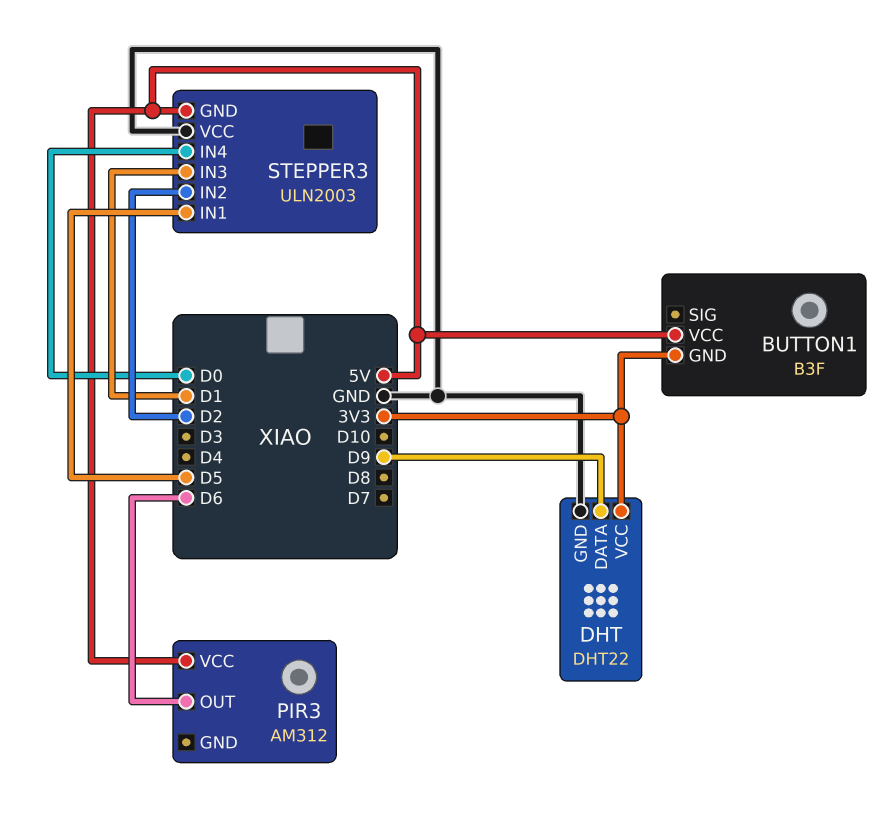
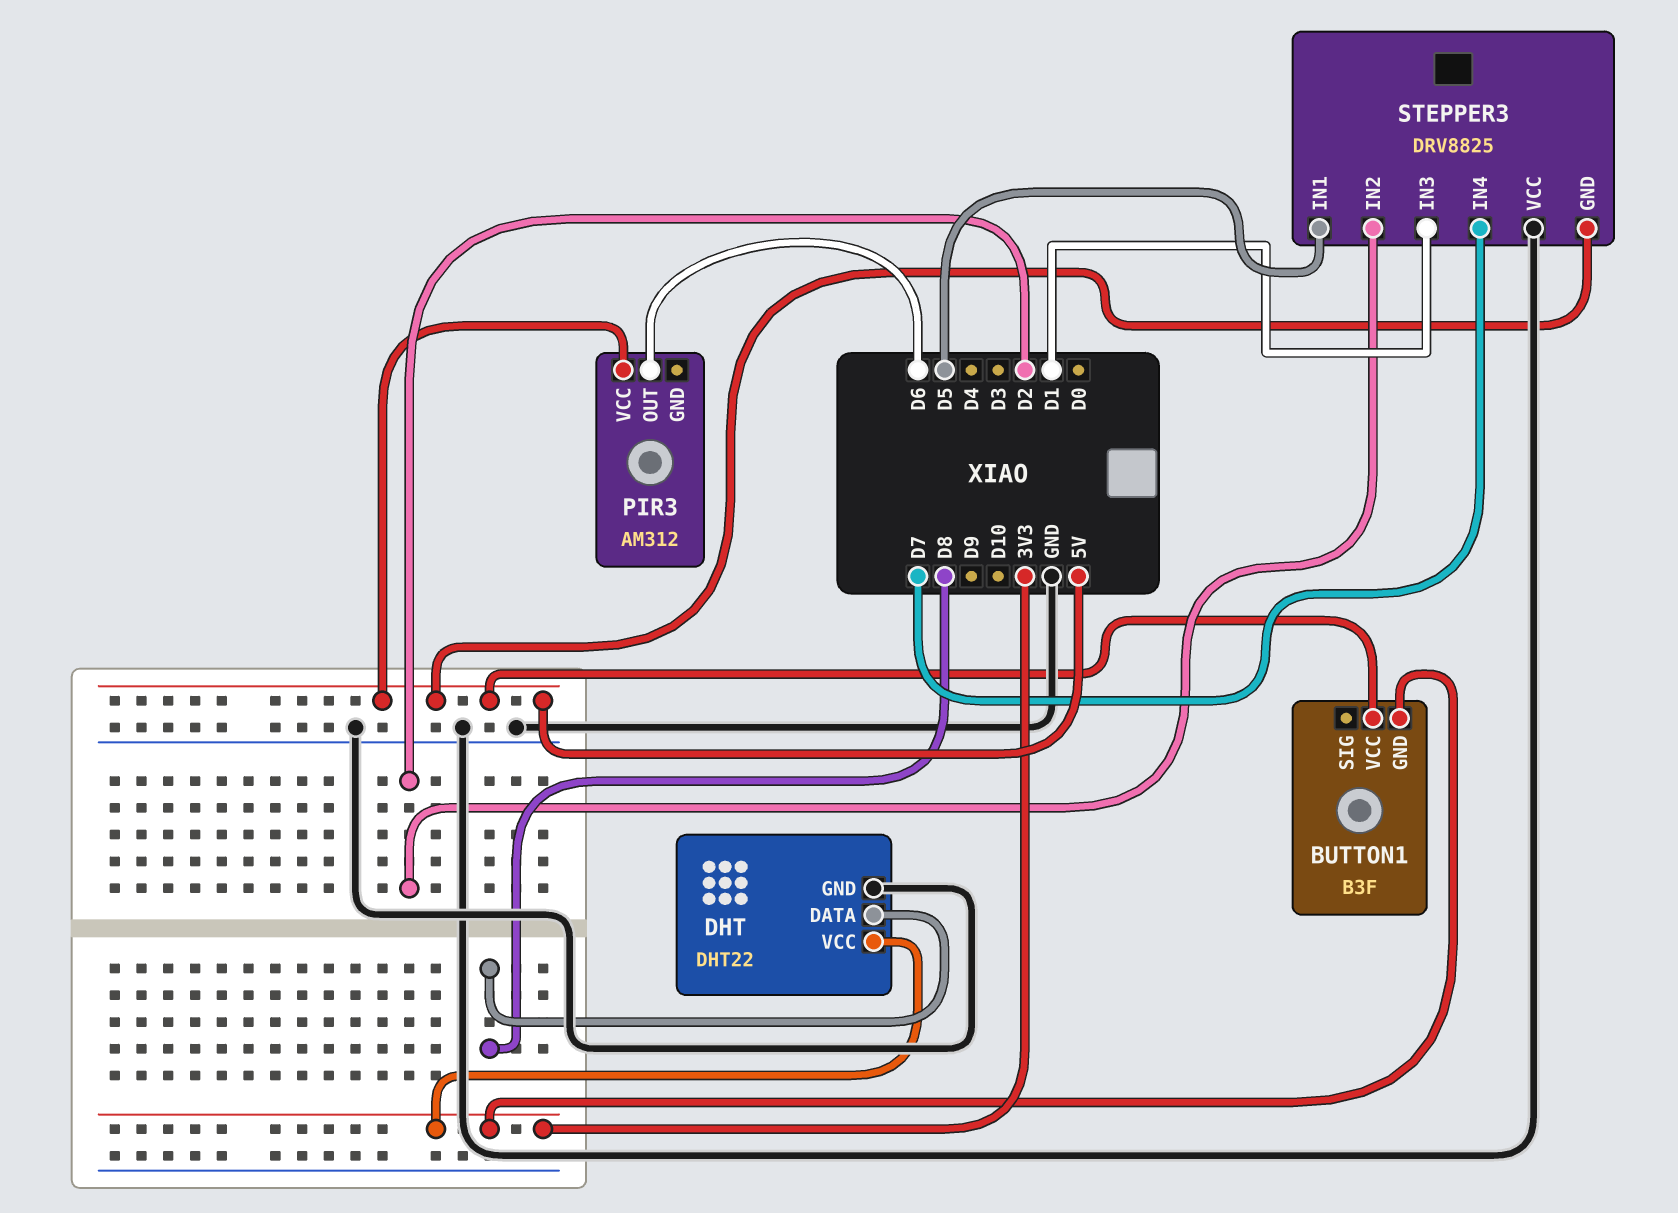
DHT pin DATA: D9 -> D8
STEPPER3: ULN2003 -> DRV8825
STEPPER3 pin IN4: D0 -> D7

